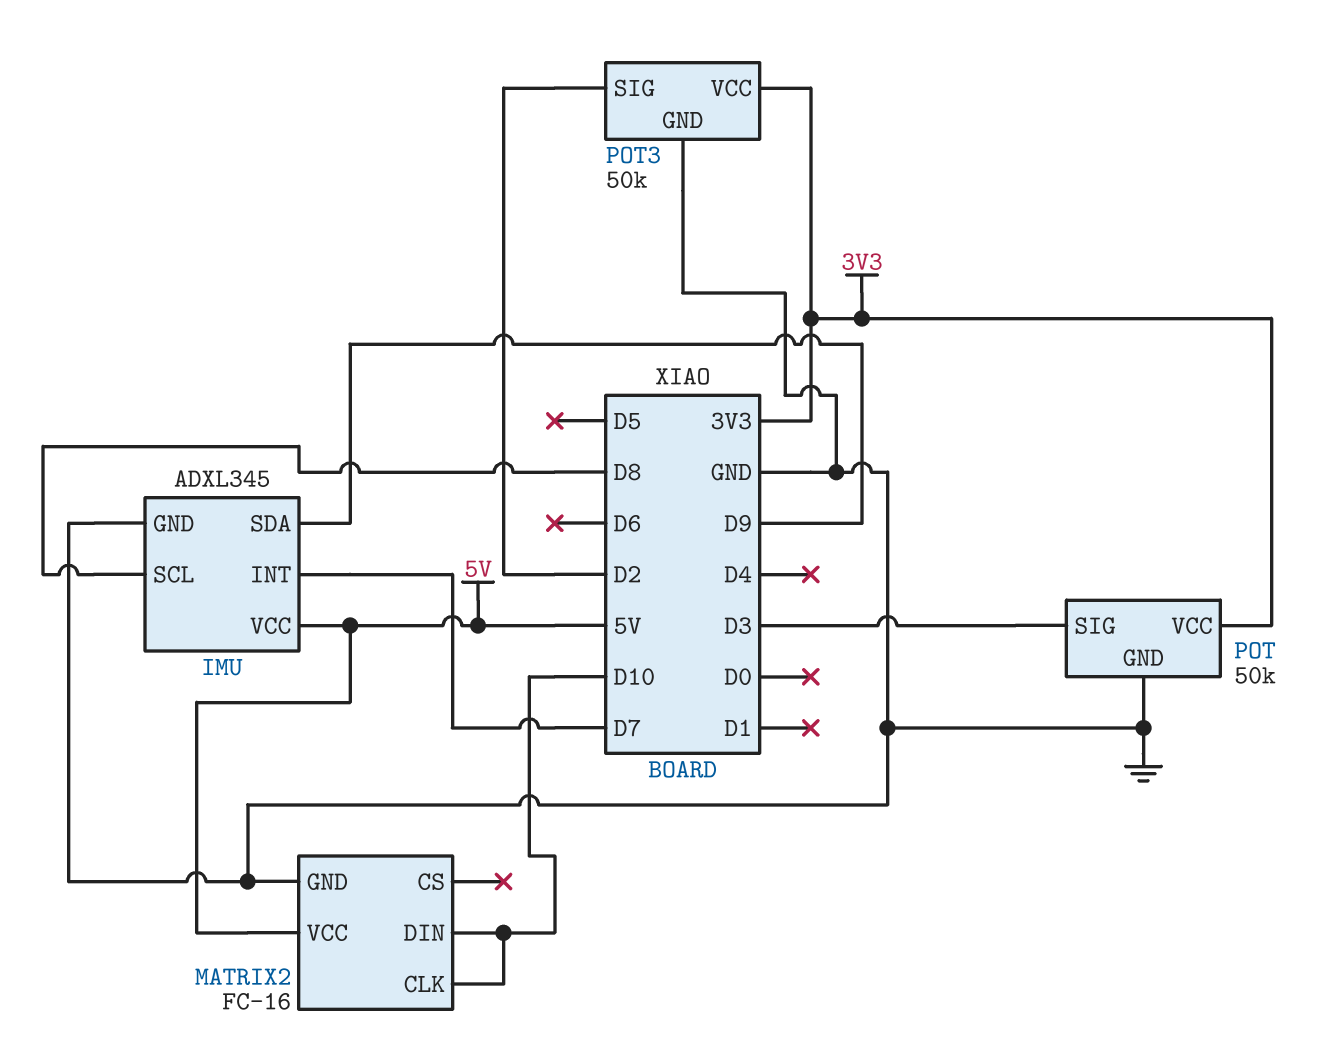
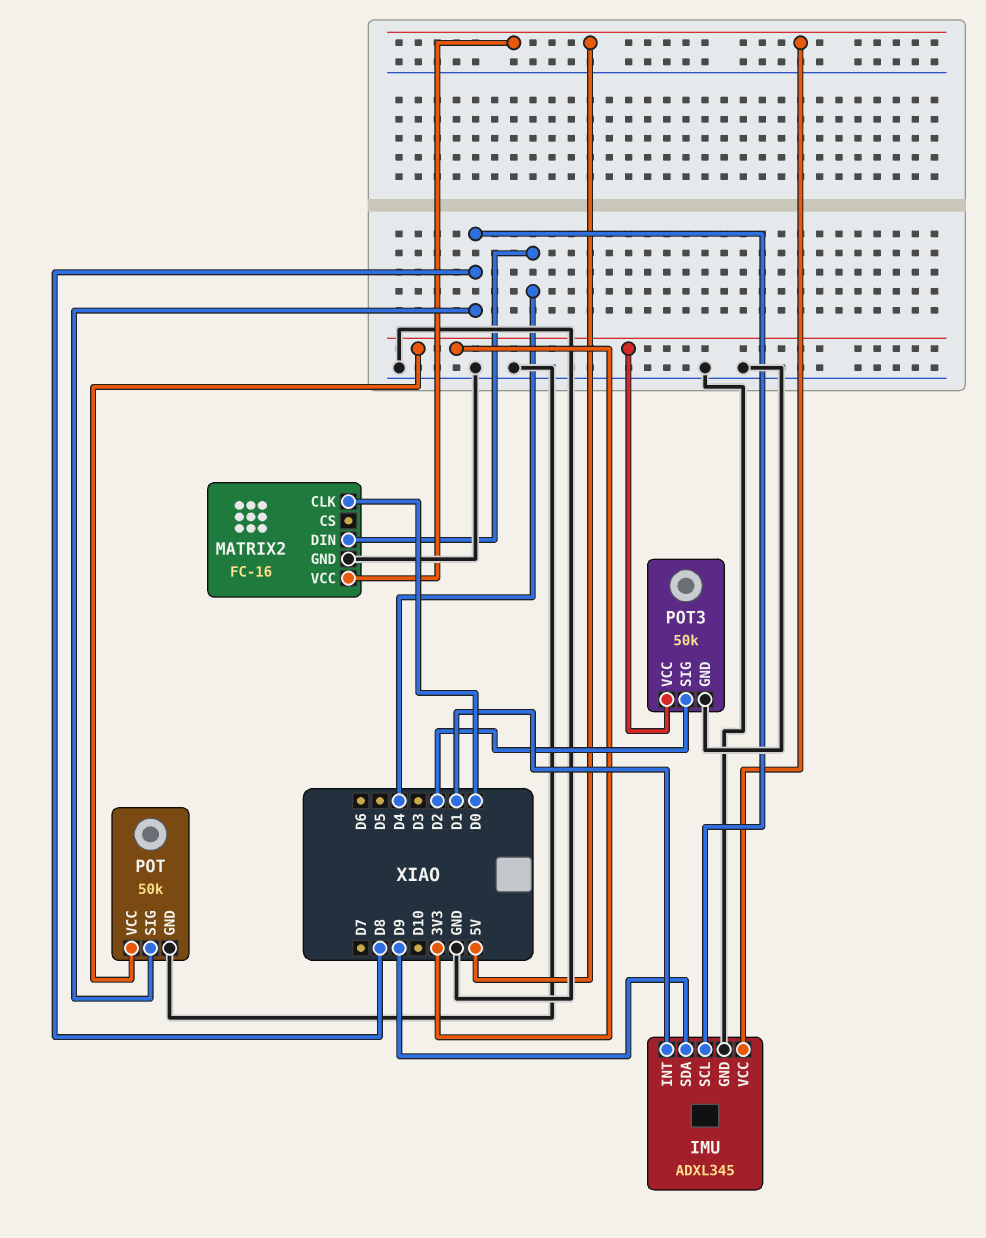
IMU pin INT: D7 -> D1
MATRIX2 pin CLK: D10 -> D0
MATRIX2 pin DIN: D10 -> D4
POT pin SIG: D3 -> D8

